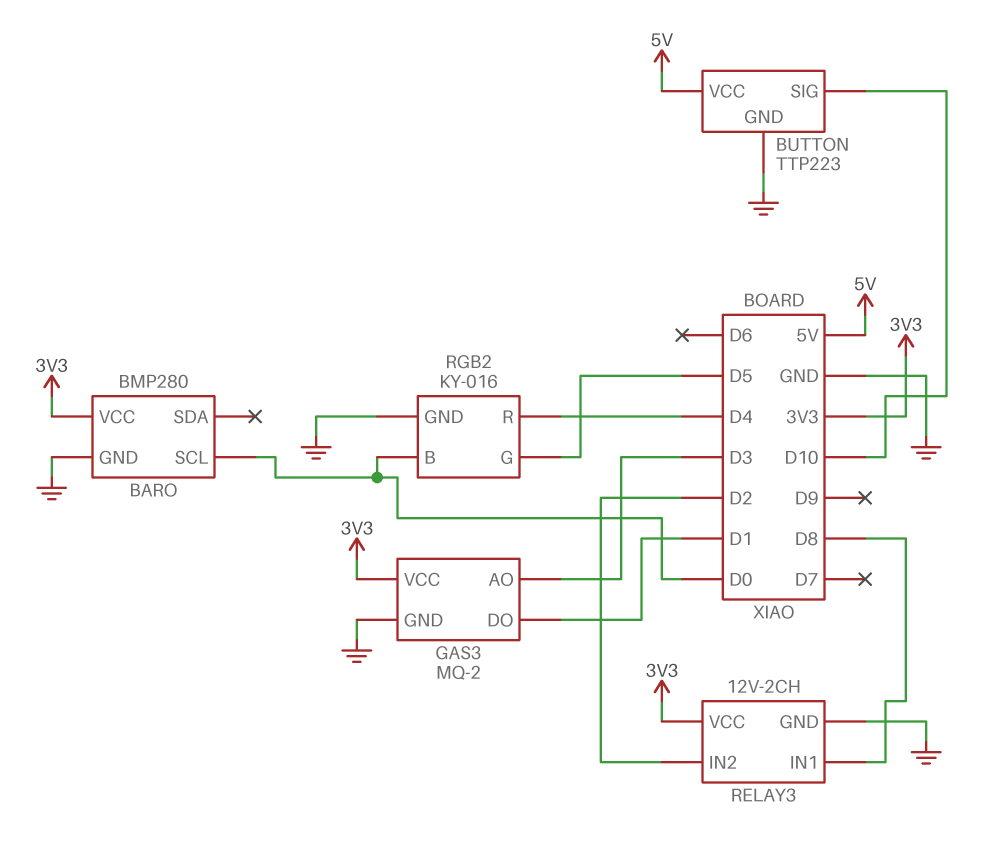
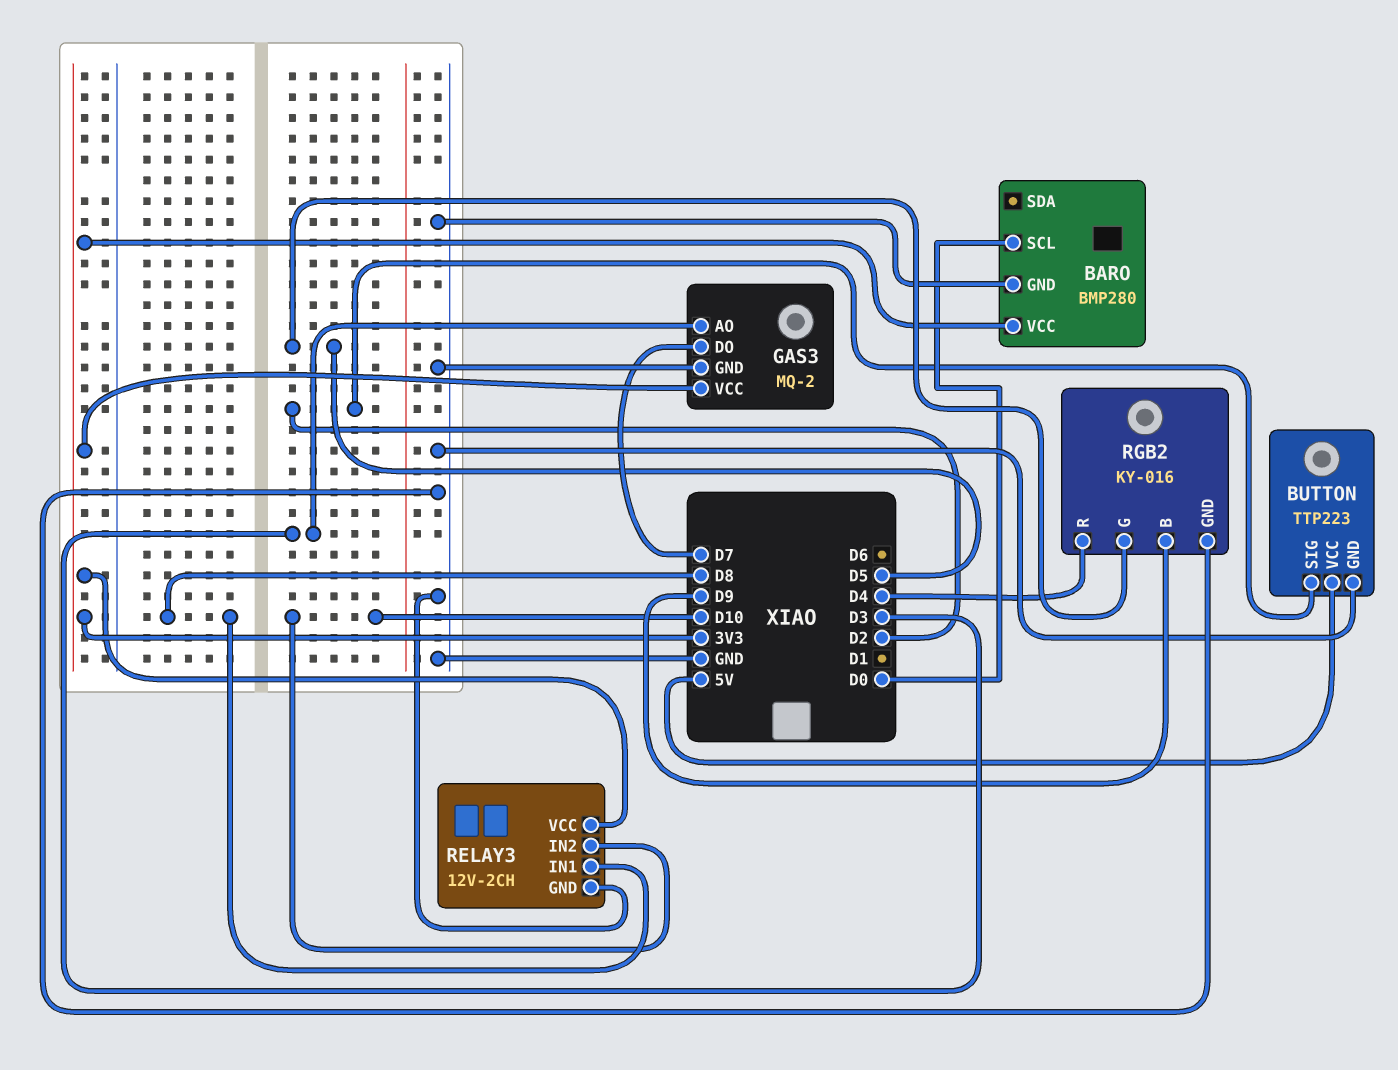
BUTTON pin SIG: D10 -> D2
GAS3 pin DO: D1 -> D7
RELAY3 pin IN2: D2 -> D10
RGB2 pin B: D0 -> D9

